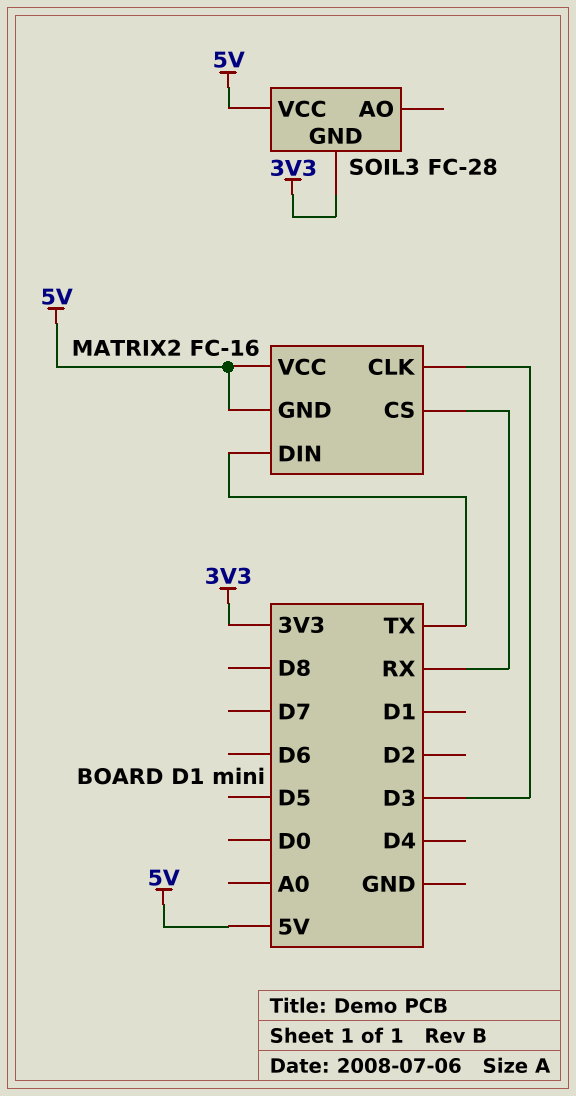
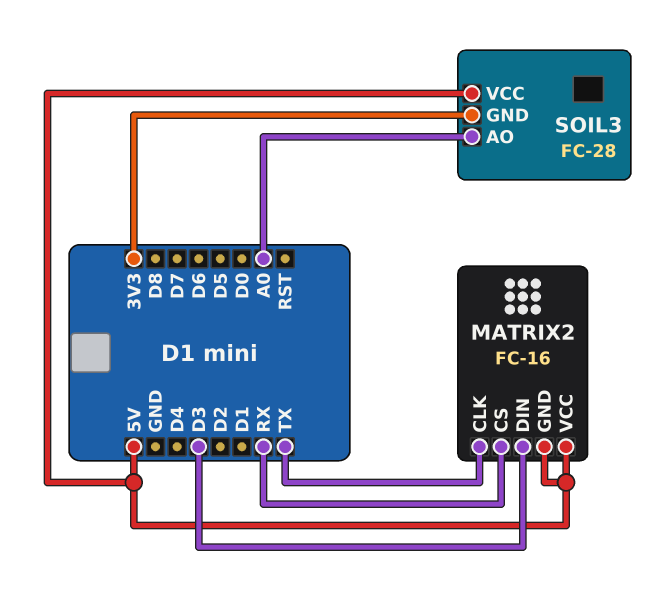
MATRIX2 pin CLK: D3 -> TX
MATRIX2 pin DIN: TX -> D3
SOIL3 pin AO: none -> A0

